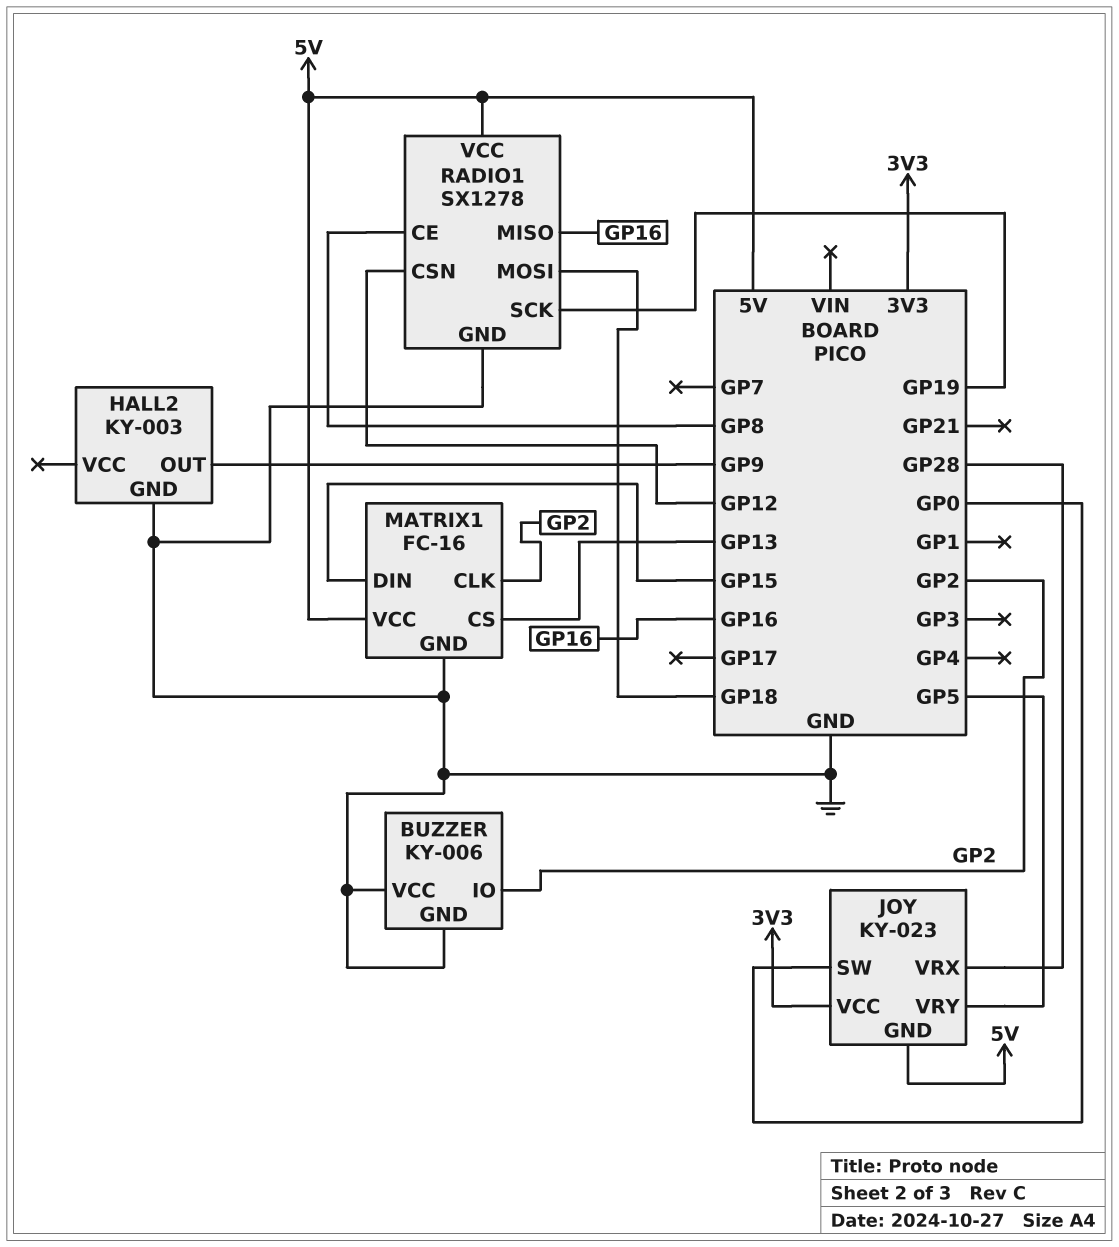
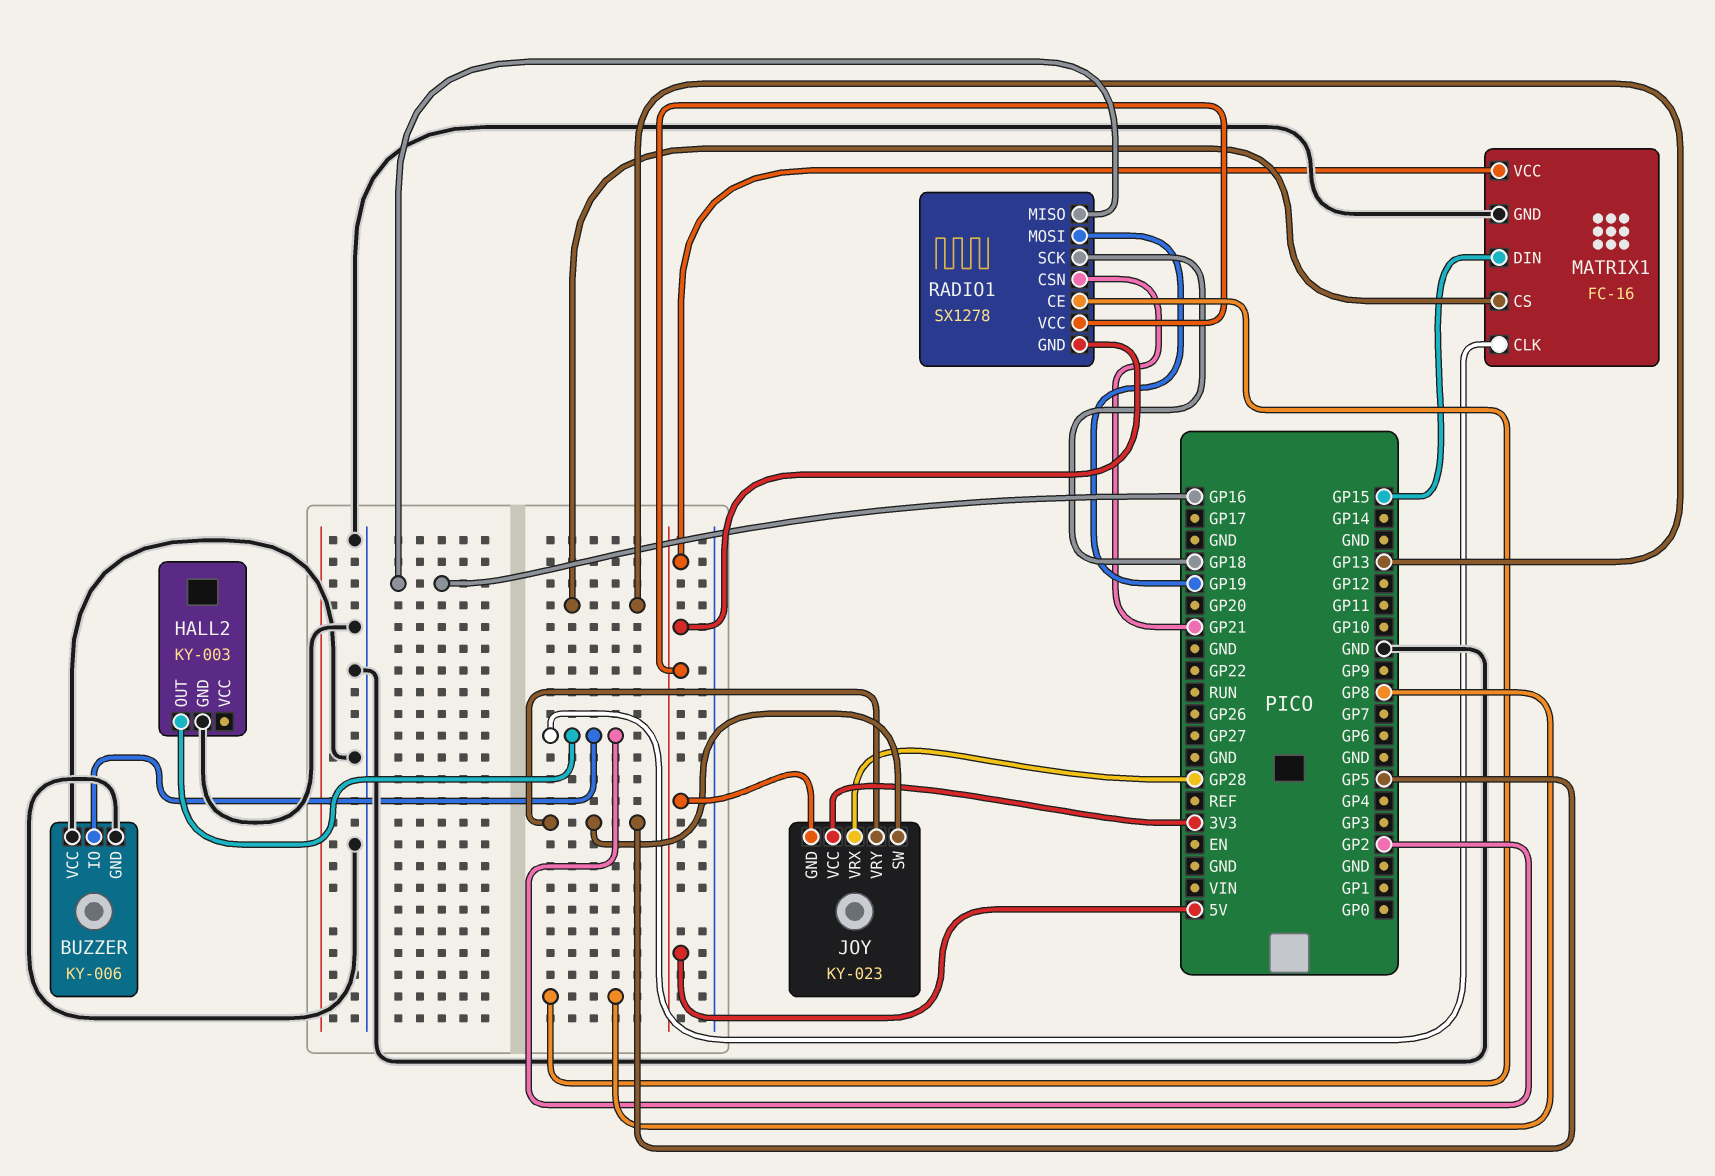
HALL2 pin OUT: GP9 -> GP2
JOY pin SW: GP0 -> GP5
RADIO1 pin CSN: GP12 -> GP21
RADIO1 pin GND: GND -> 5V
RADIO1 pin MOSI: GP18 -> GP19
RADIO1 pin SCK: GP19 -> GP18

